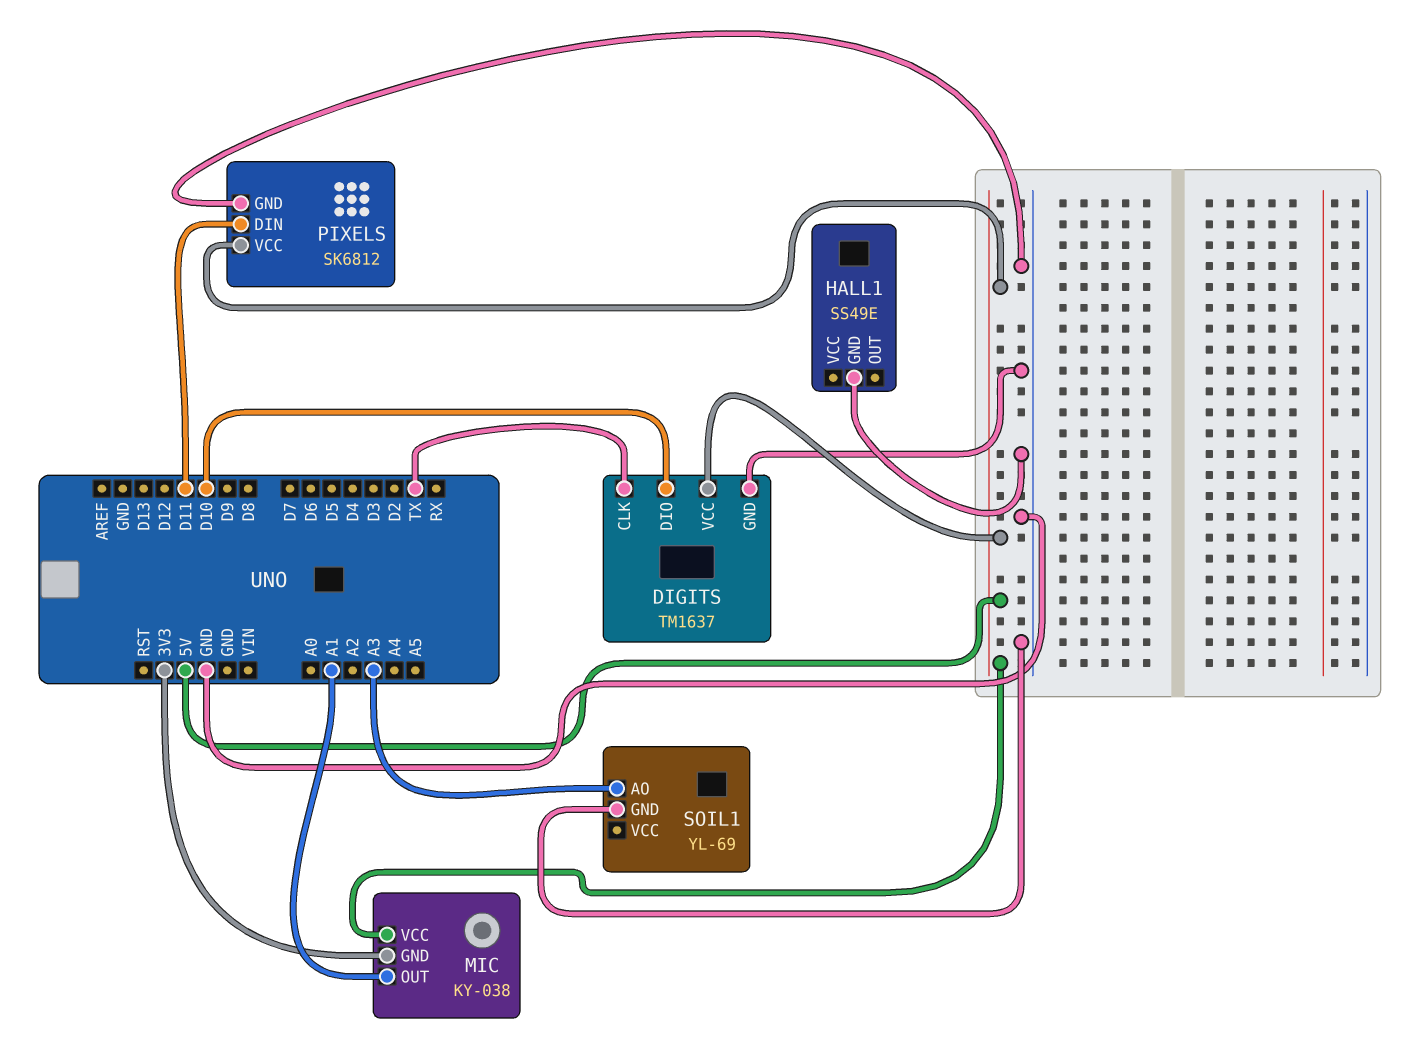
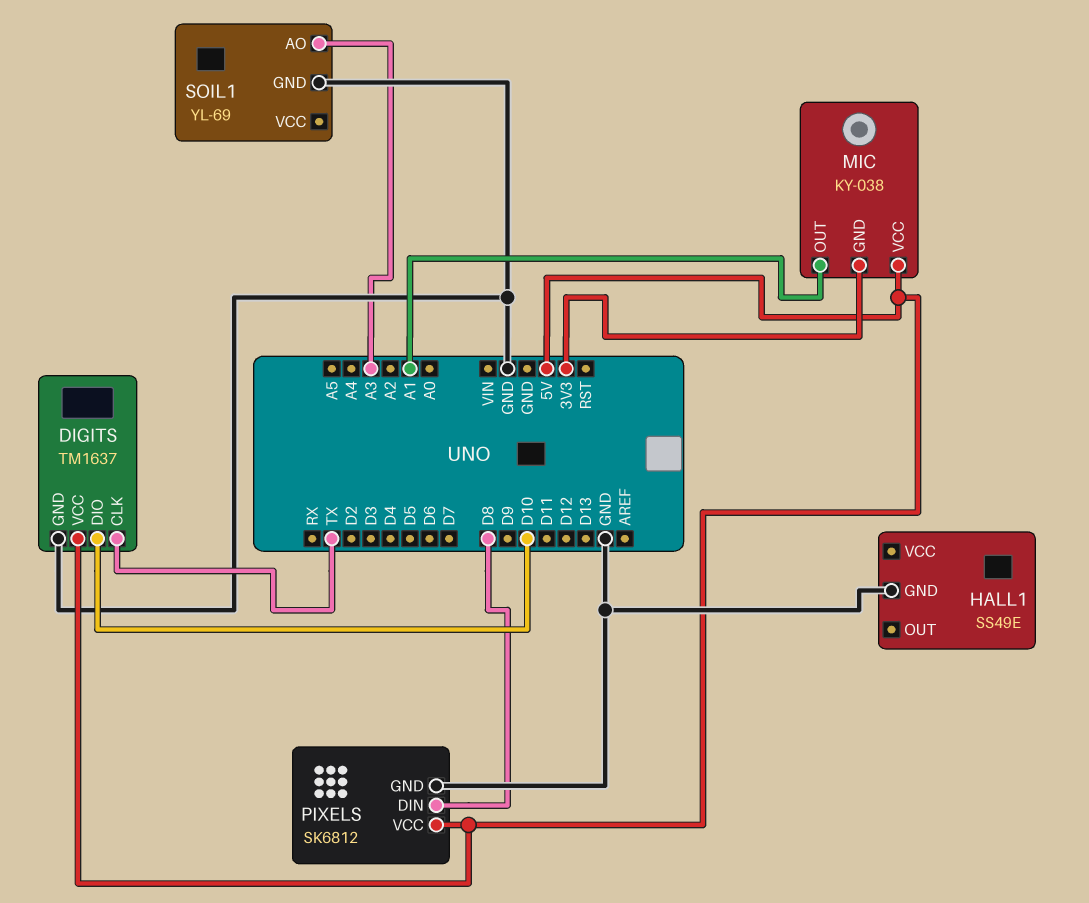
PIXELS pin DIN: D11 -> D8

